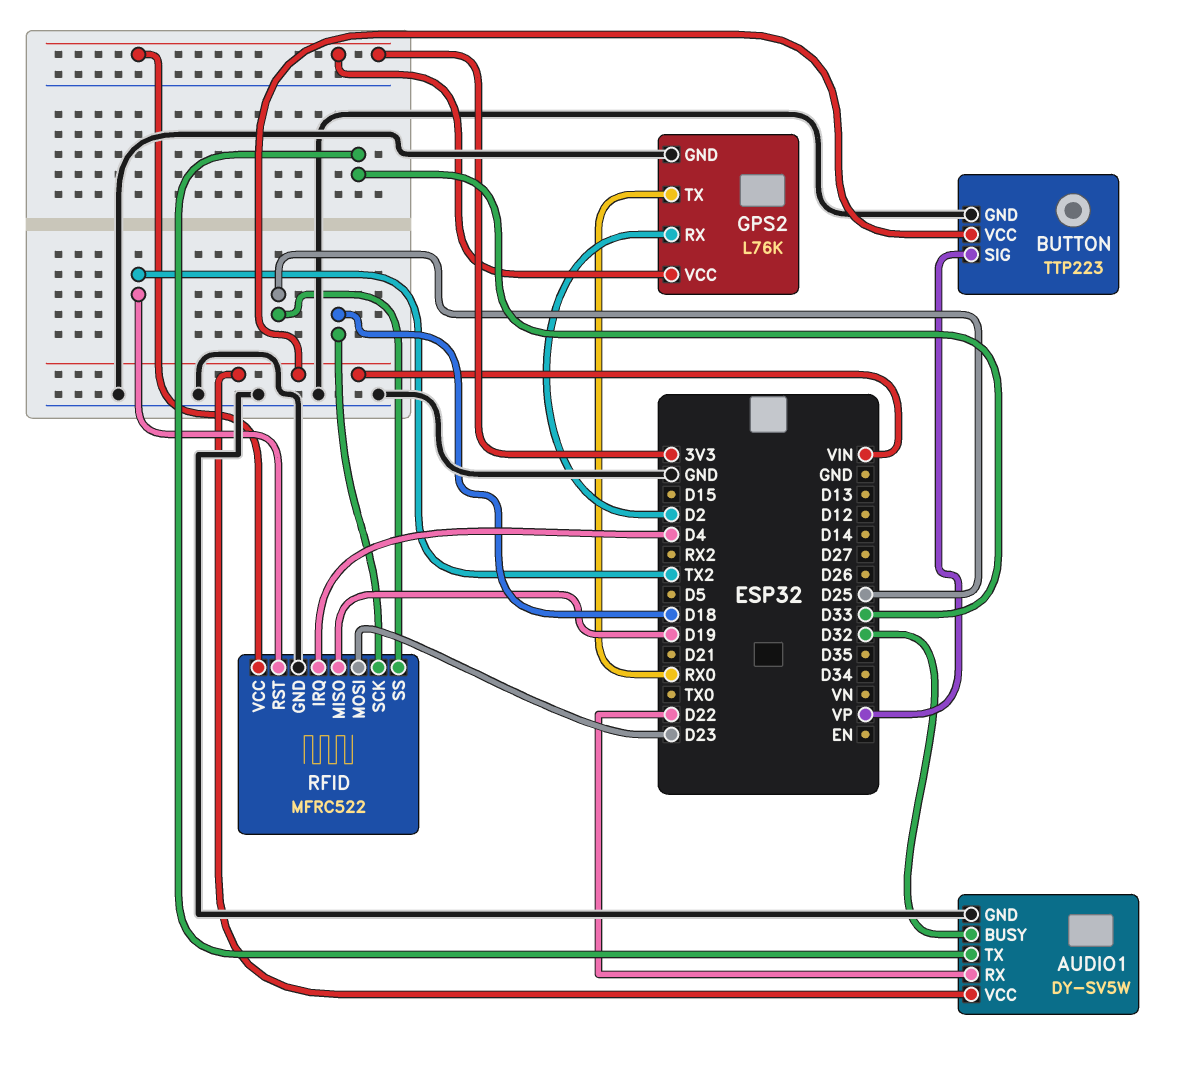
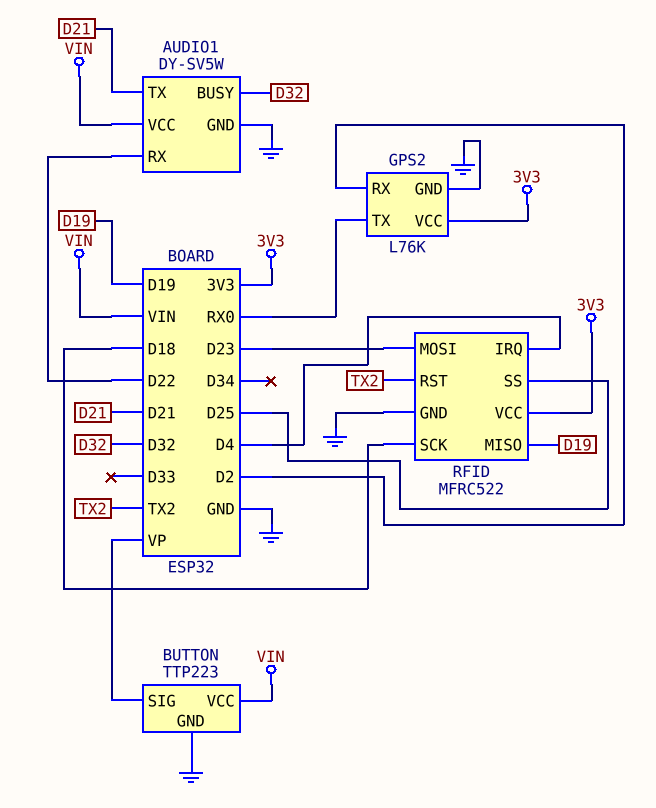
AUDIO1 pin TX: D33 -> D21

